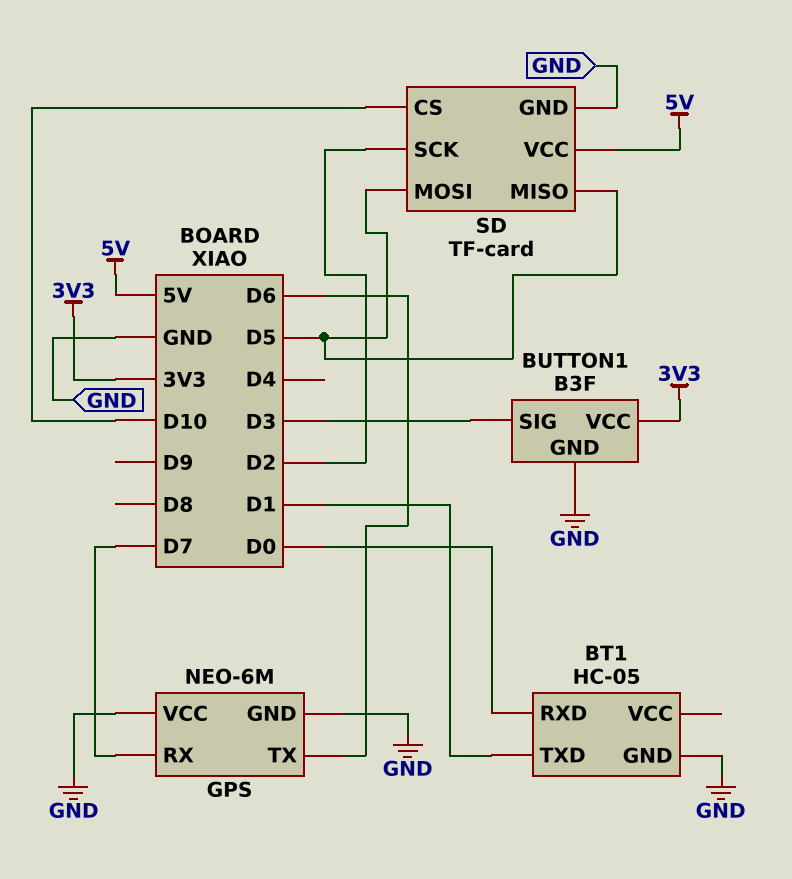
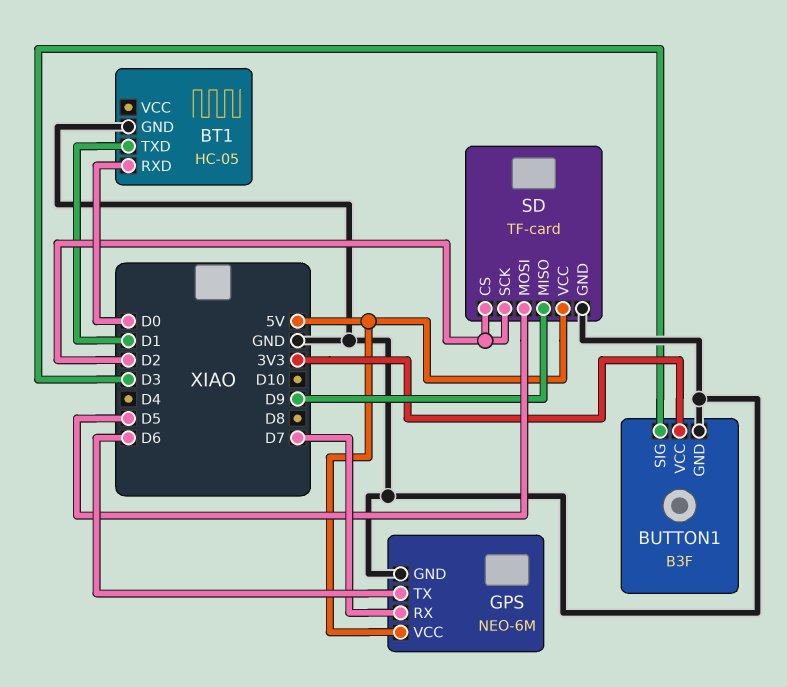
GPS pin VCC: GND -> 5V
SD pin CS: D10 -> D2
SD pin MISO: D5 -> D9

